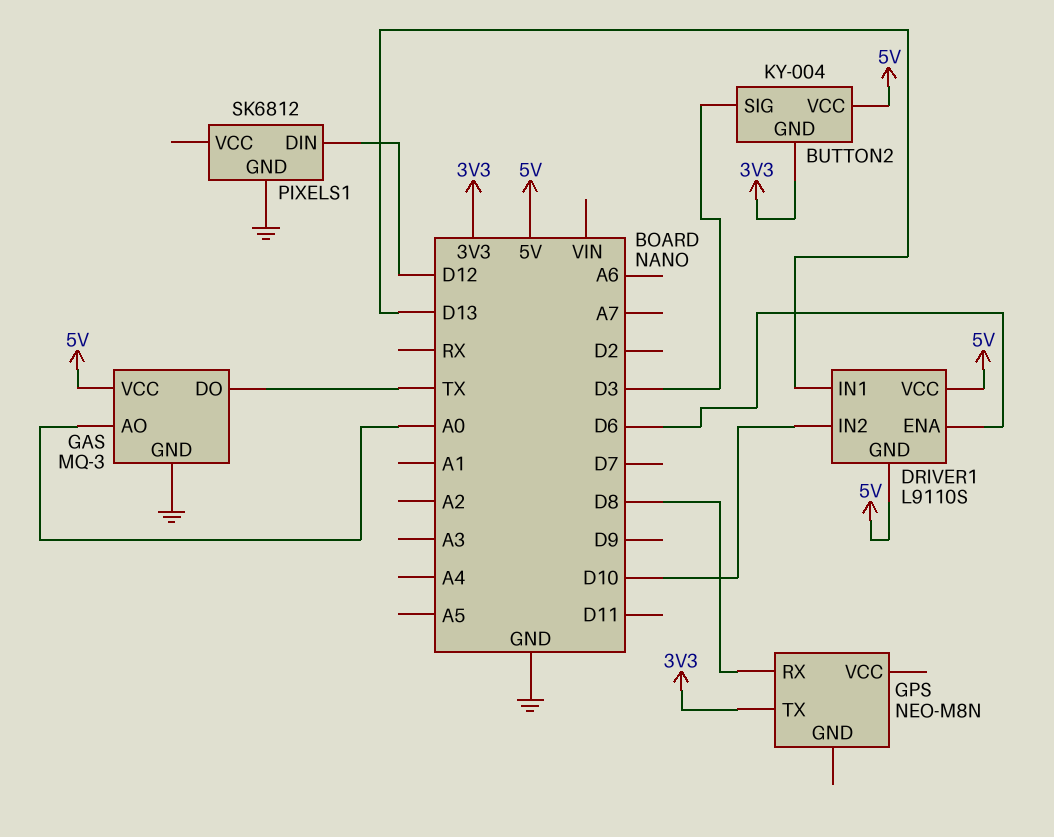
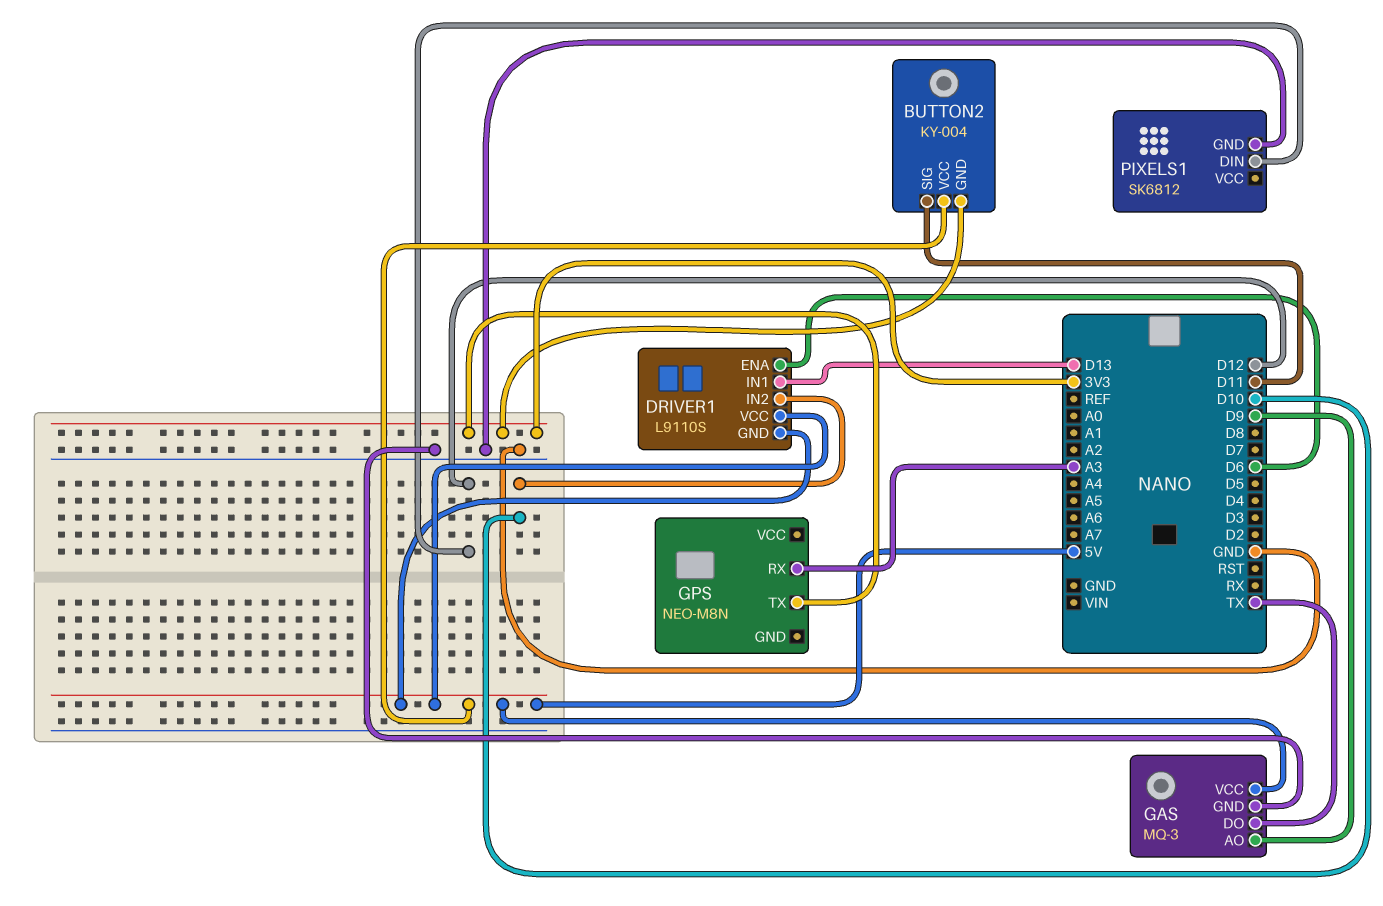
BUTTON2 pin SIG: D3 -> D11
GAS pin AO: A0 -> D9
GPS pin RX: D8 -> A3

